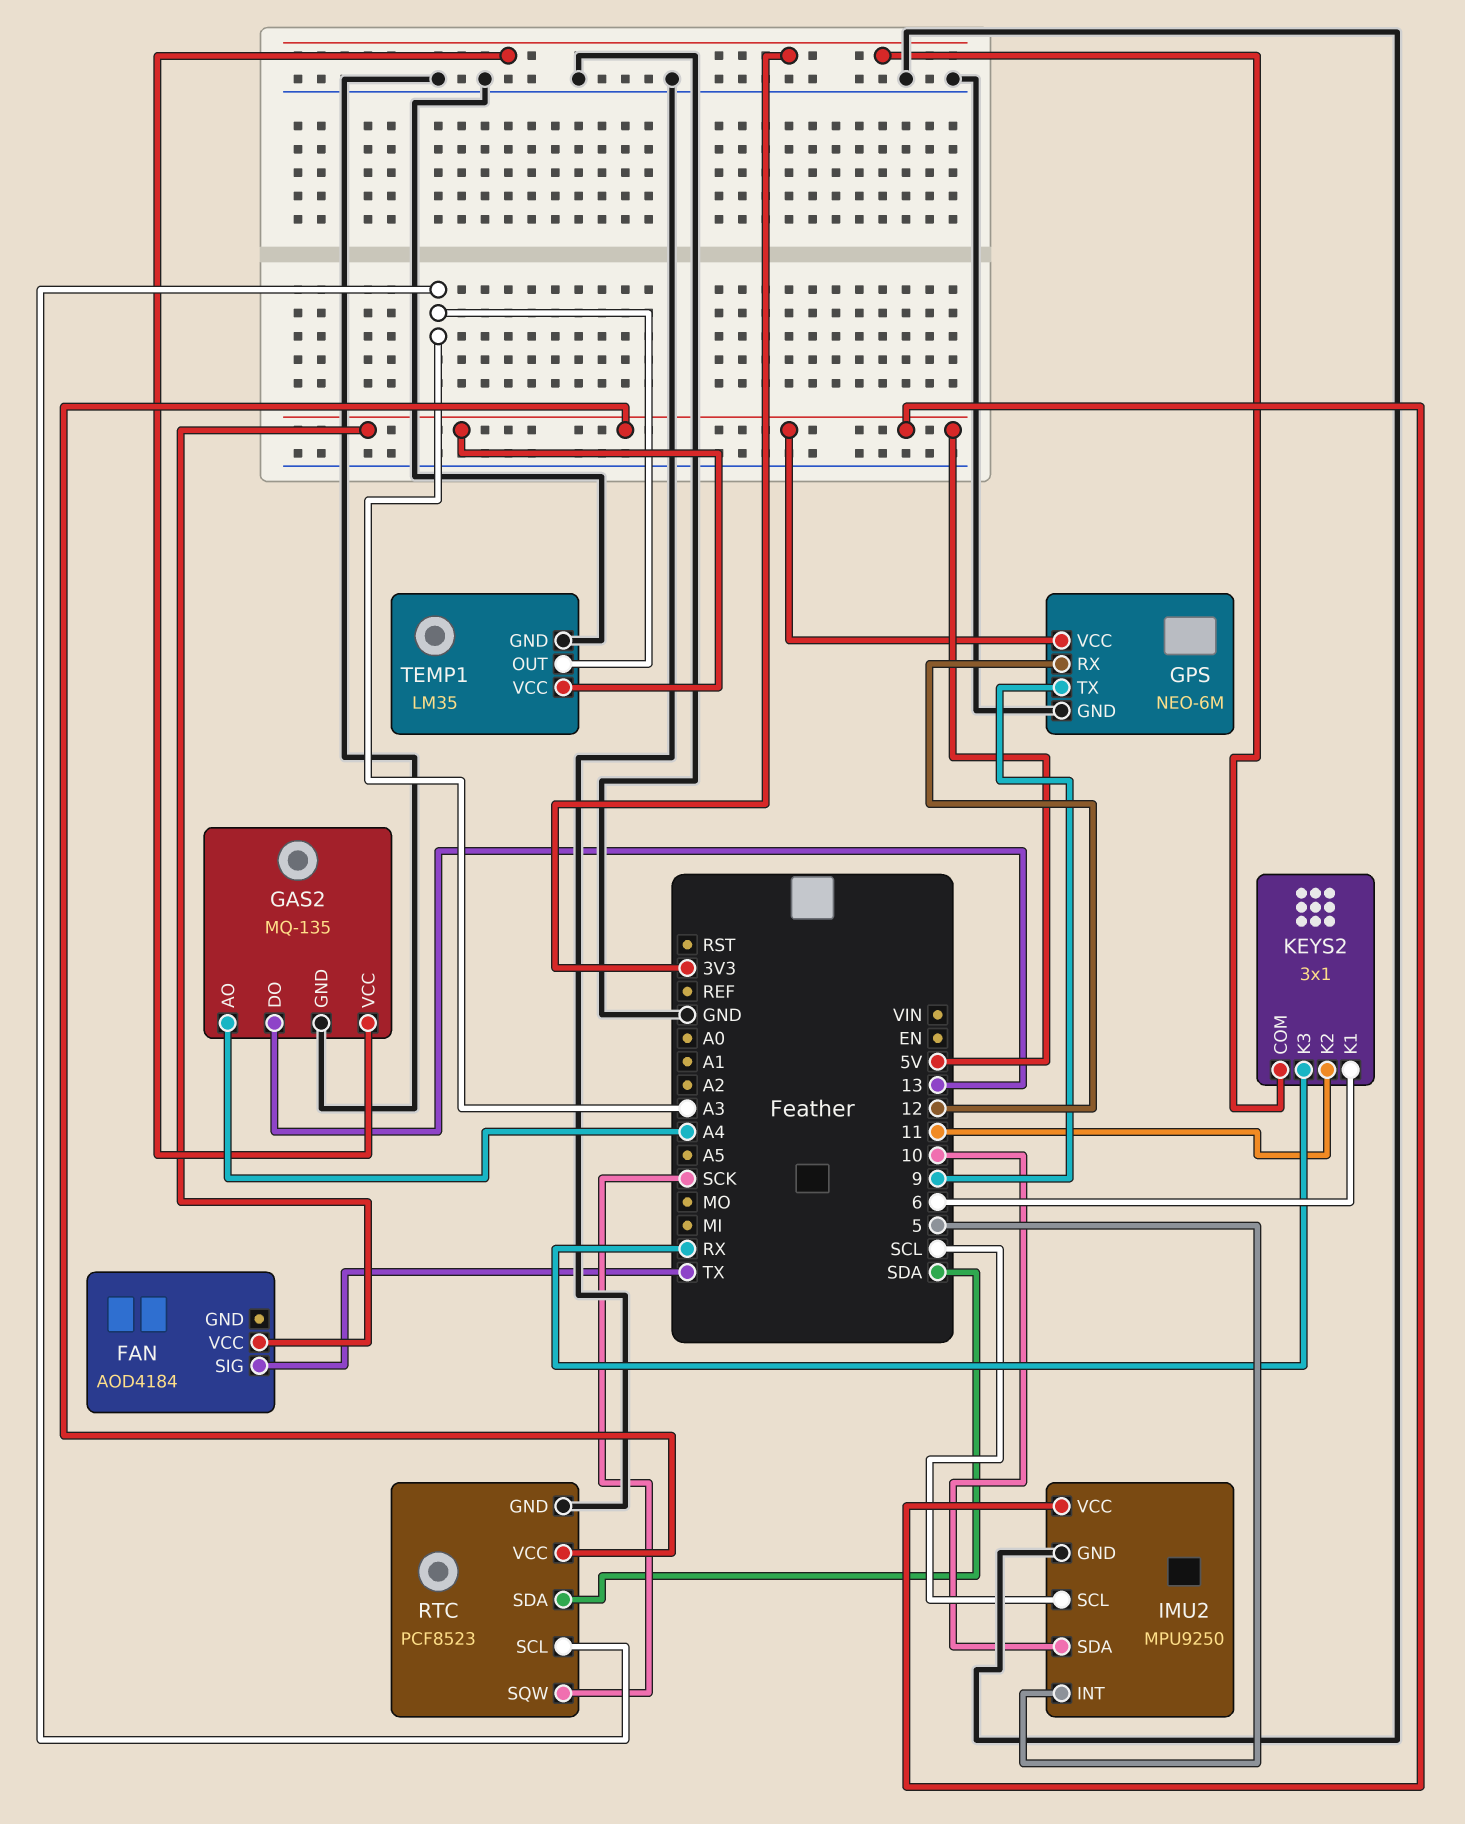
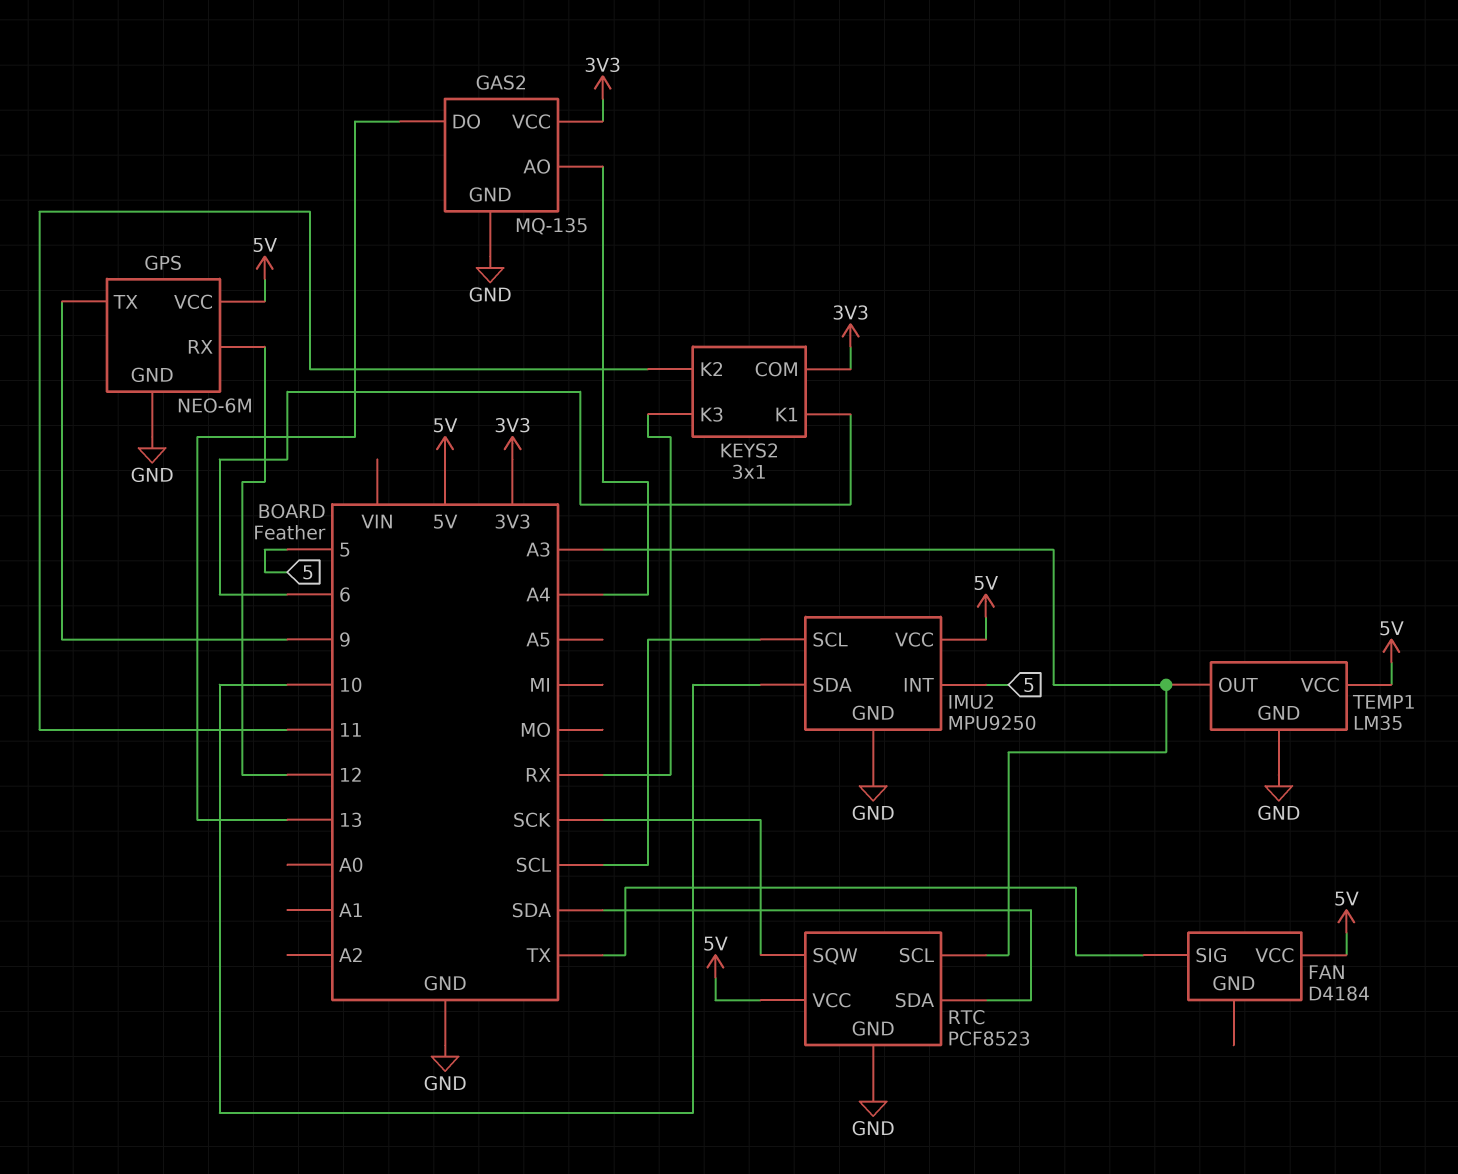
FAN: AOD4184 -> D4184

